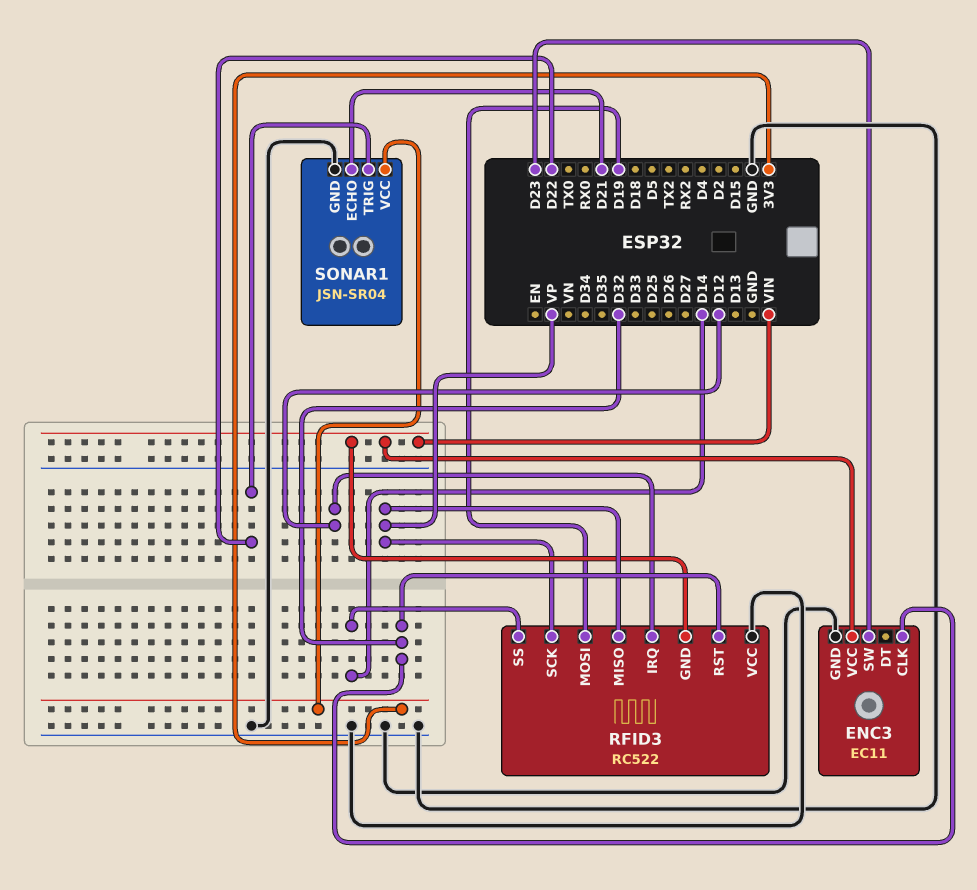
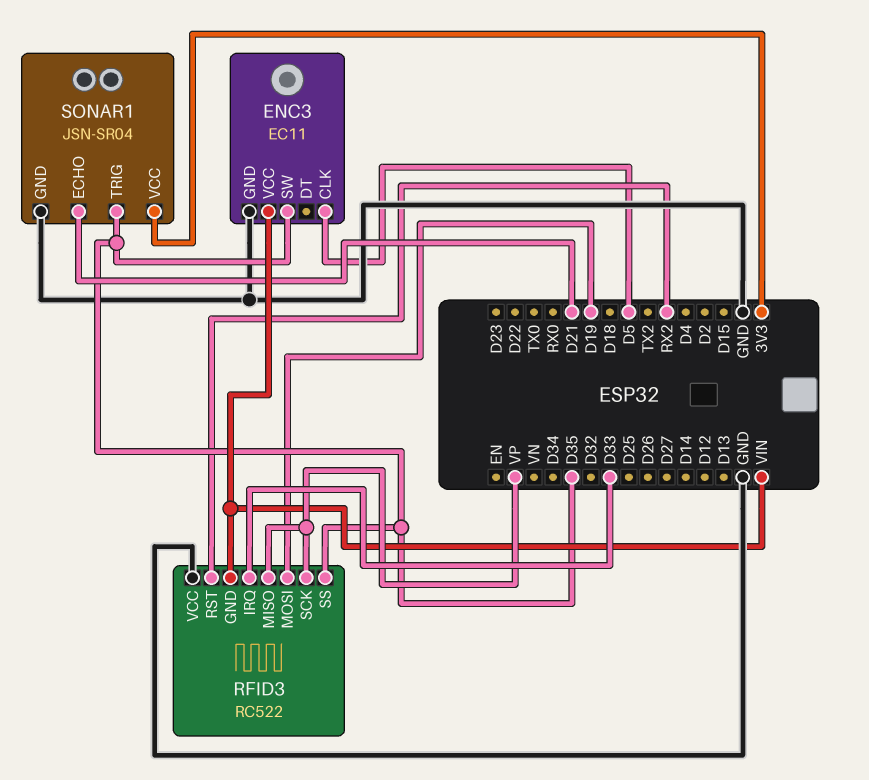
ENC3 pin CLK: D32 -> D5
ENC3 pin SW: D23 -> D35
RFID3 pin IRQ: D12 -> D33
RFID3 pin RST: D32 -> RX2
RFID3 pin SS: D14 -> D35
SONAR1 pin TRIG: D22 -> D35

